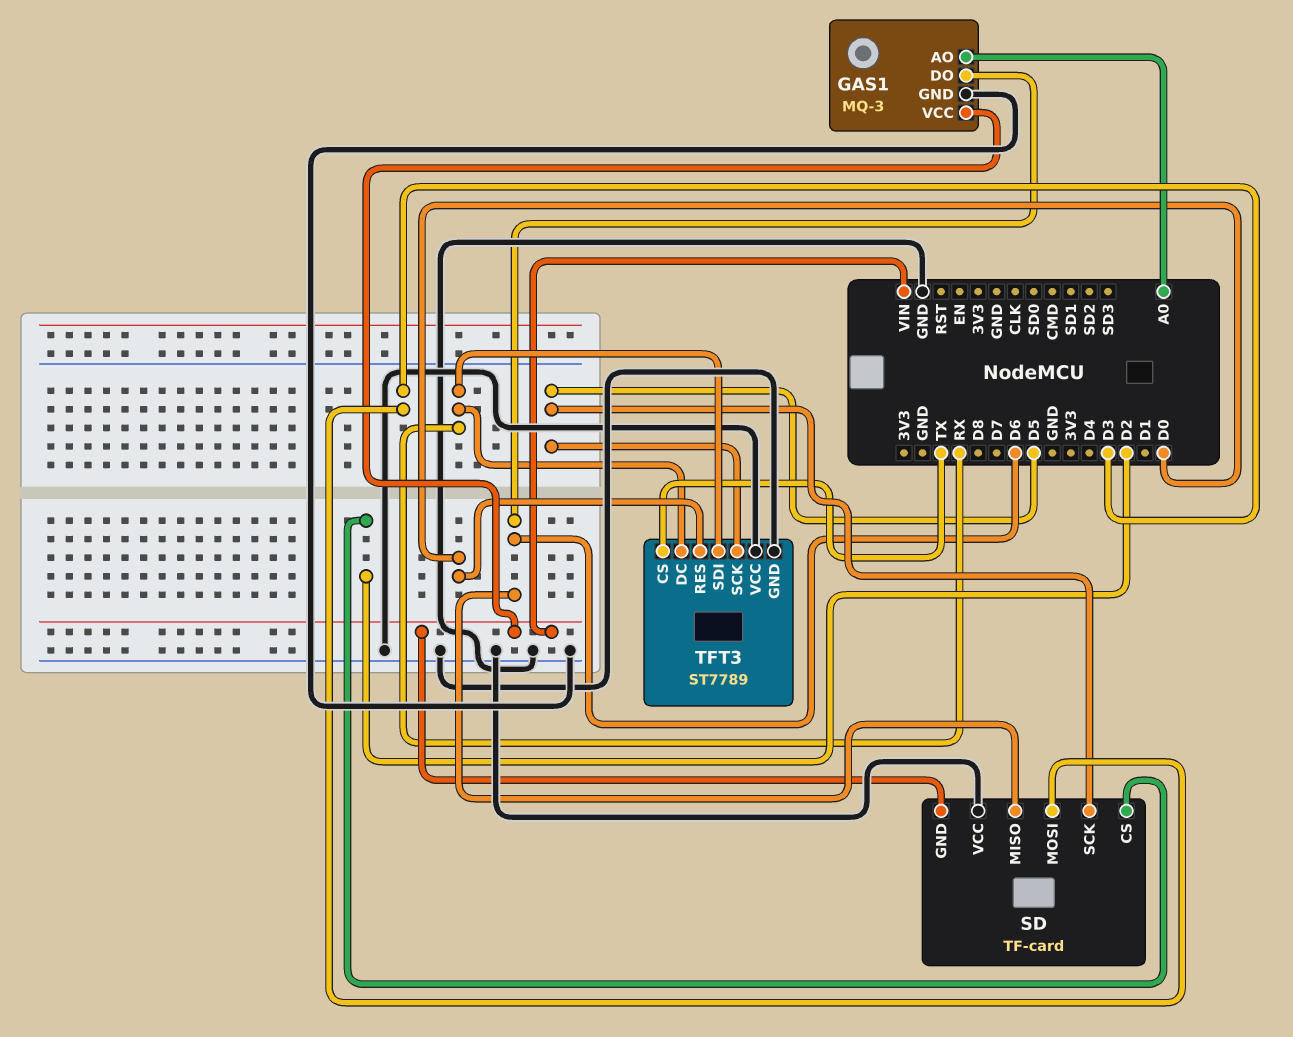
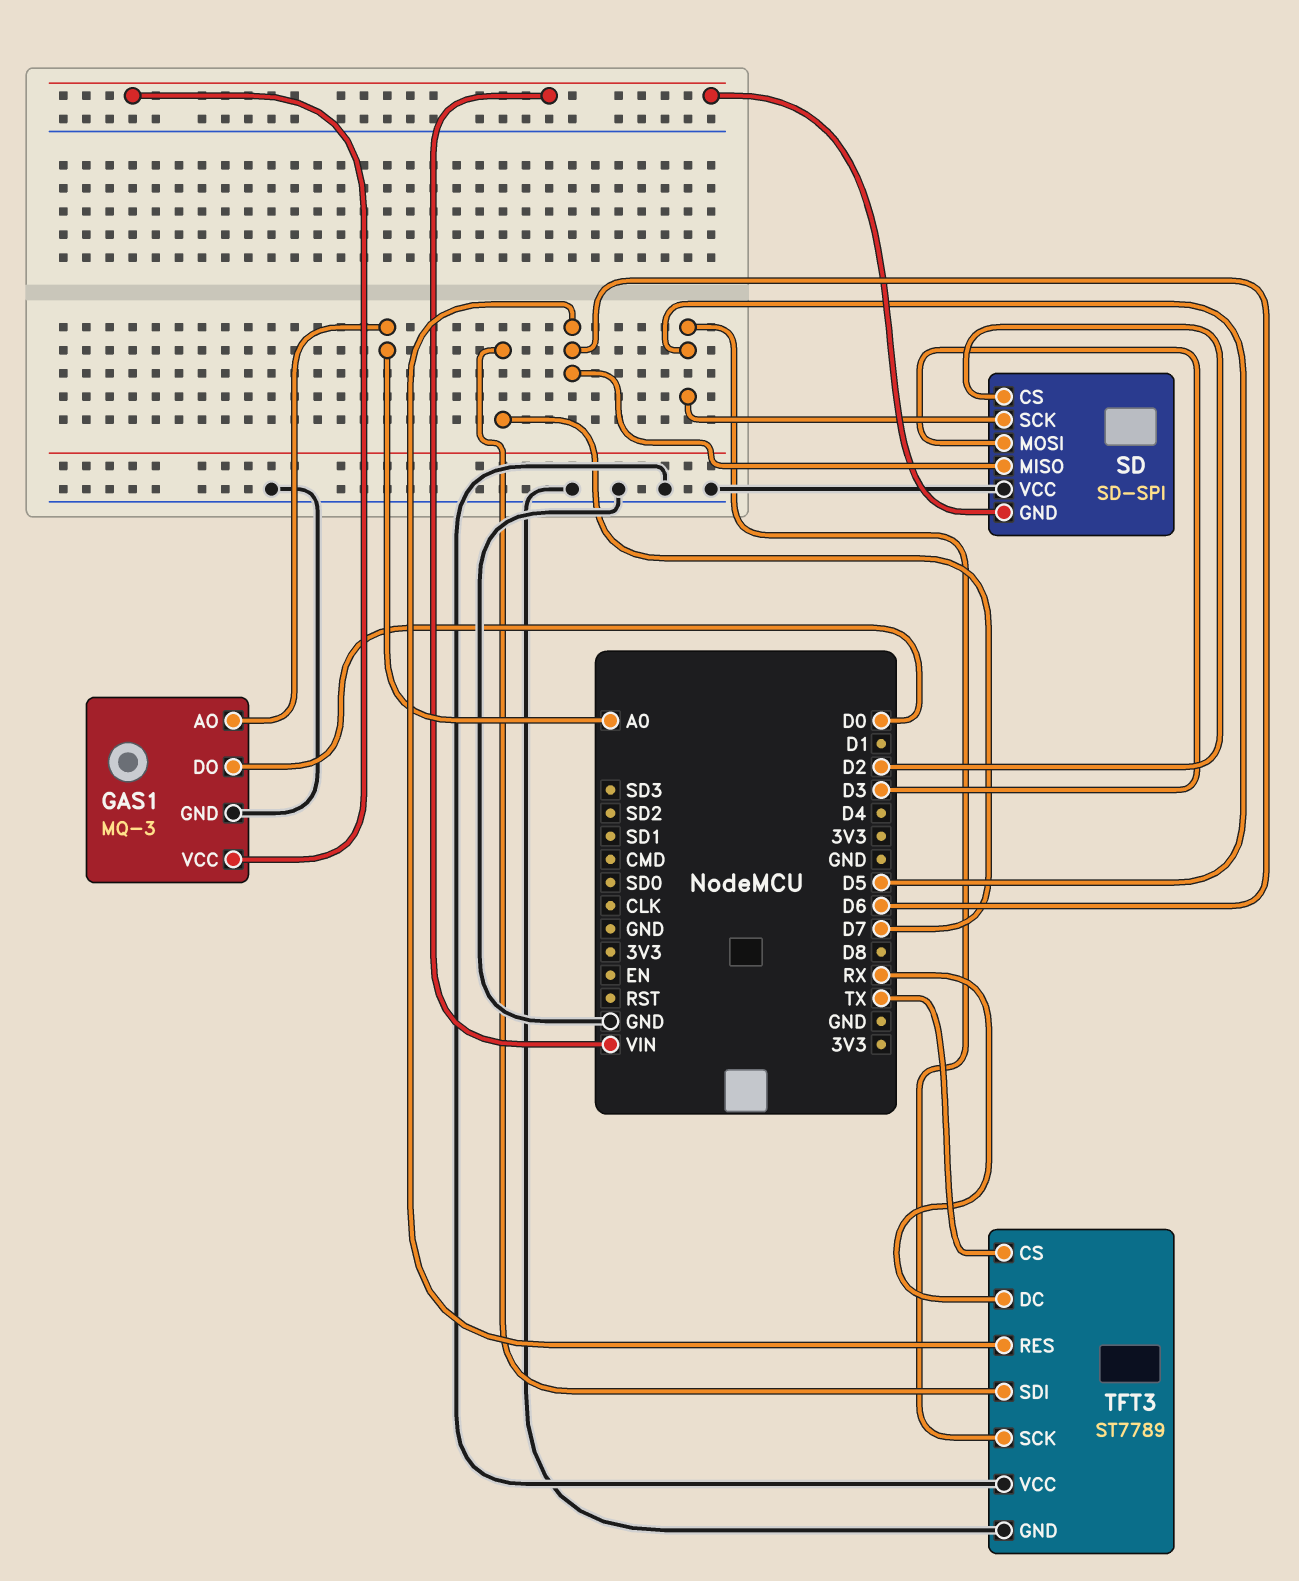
GAS1 pin DO: D6 -> D0
SD: TF-card -> SD-SPI
TFT3 pin RES: D0 -> D6
TFT3 pin SDI: RX -> D7

